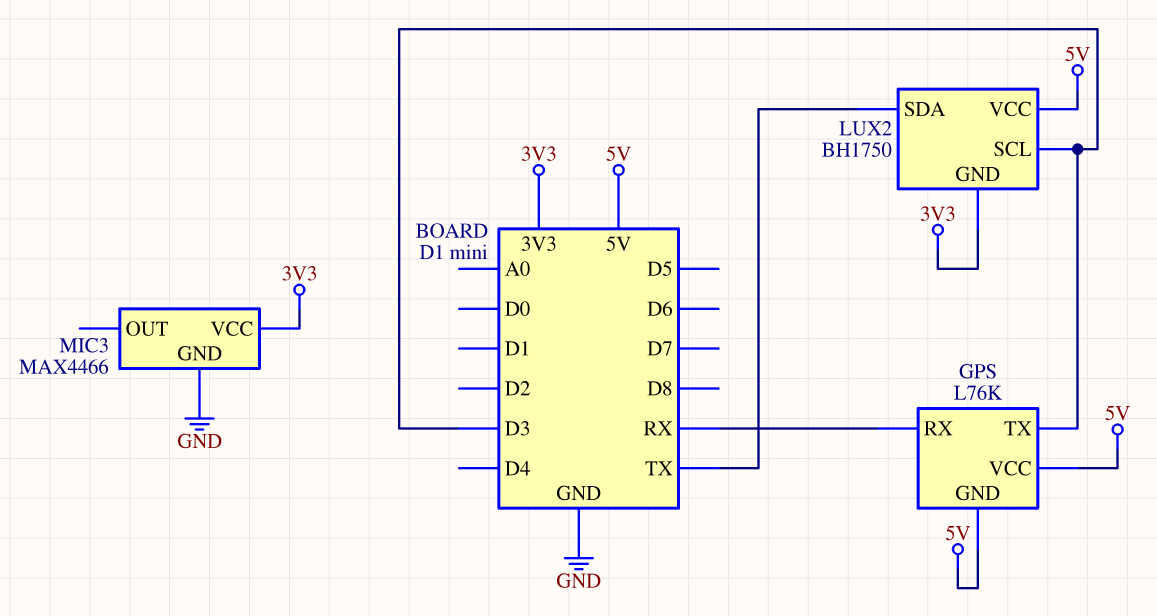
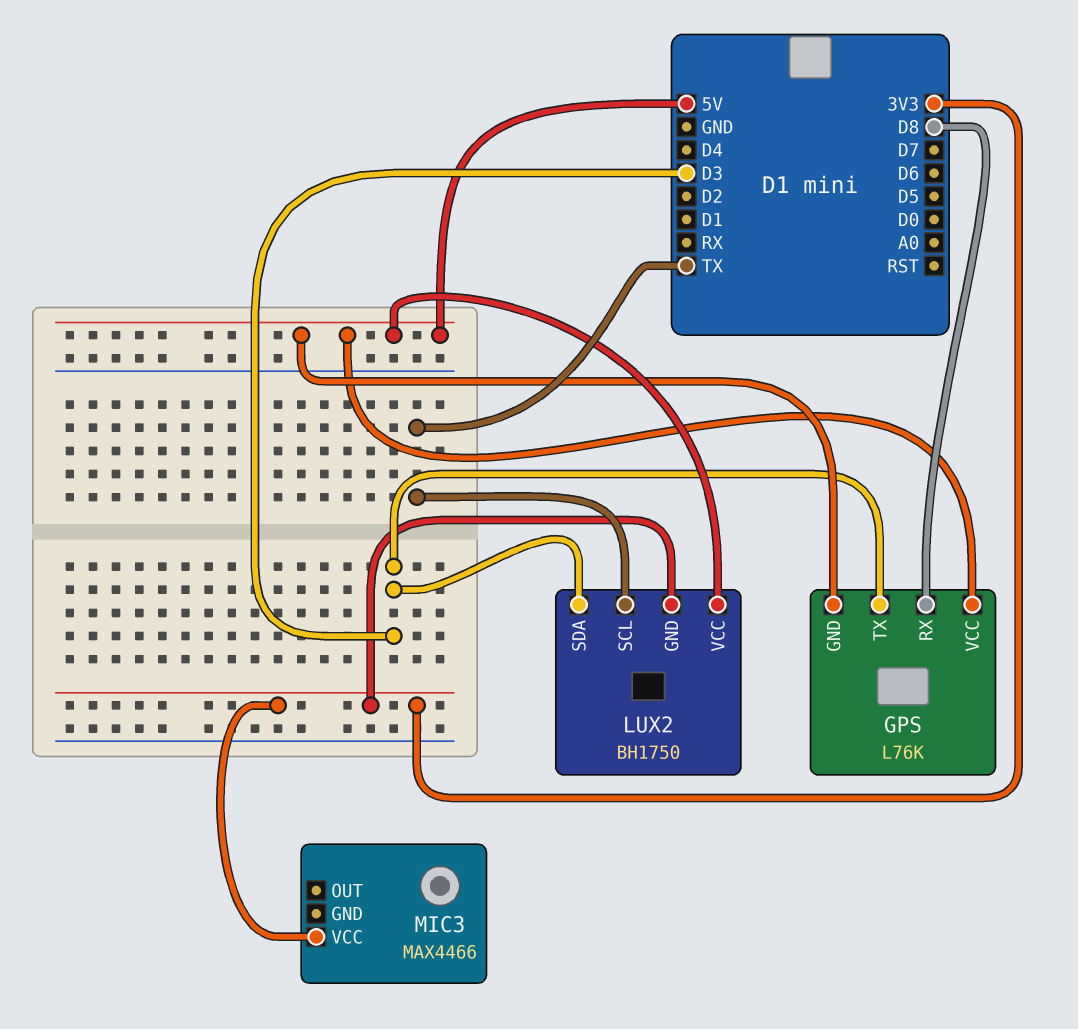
GPS pin RX: RX -> D8
LUX2 pin SCL: D3 -> TX
LUX2 pin SDA: TX -> D3
MIC3 pin GND: GND -> none

